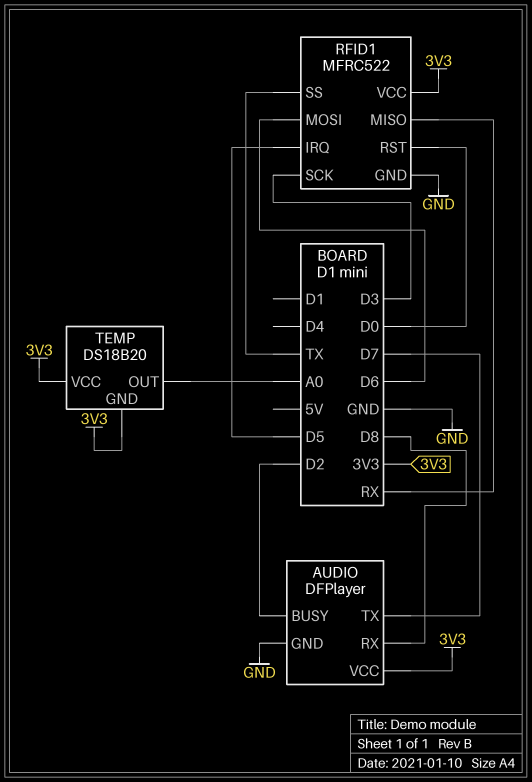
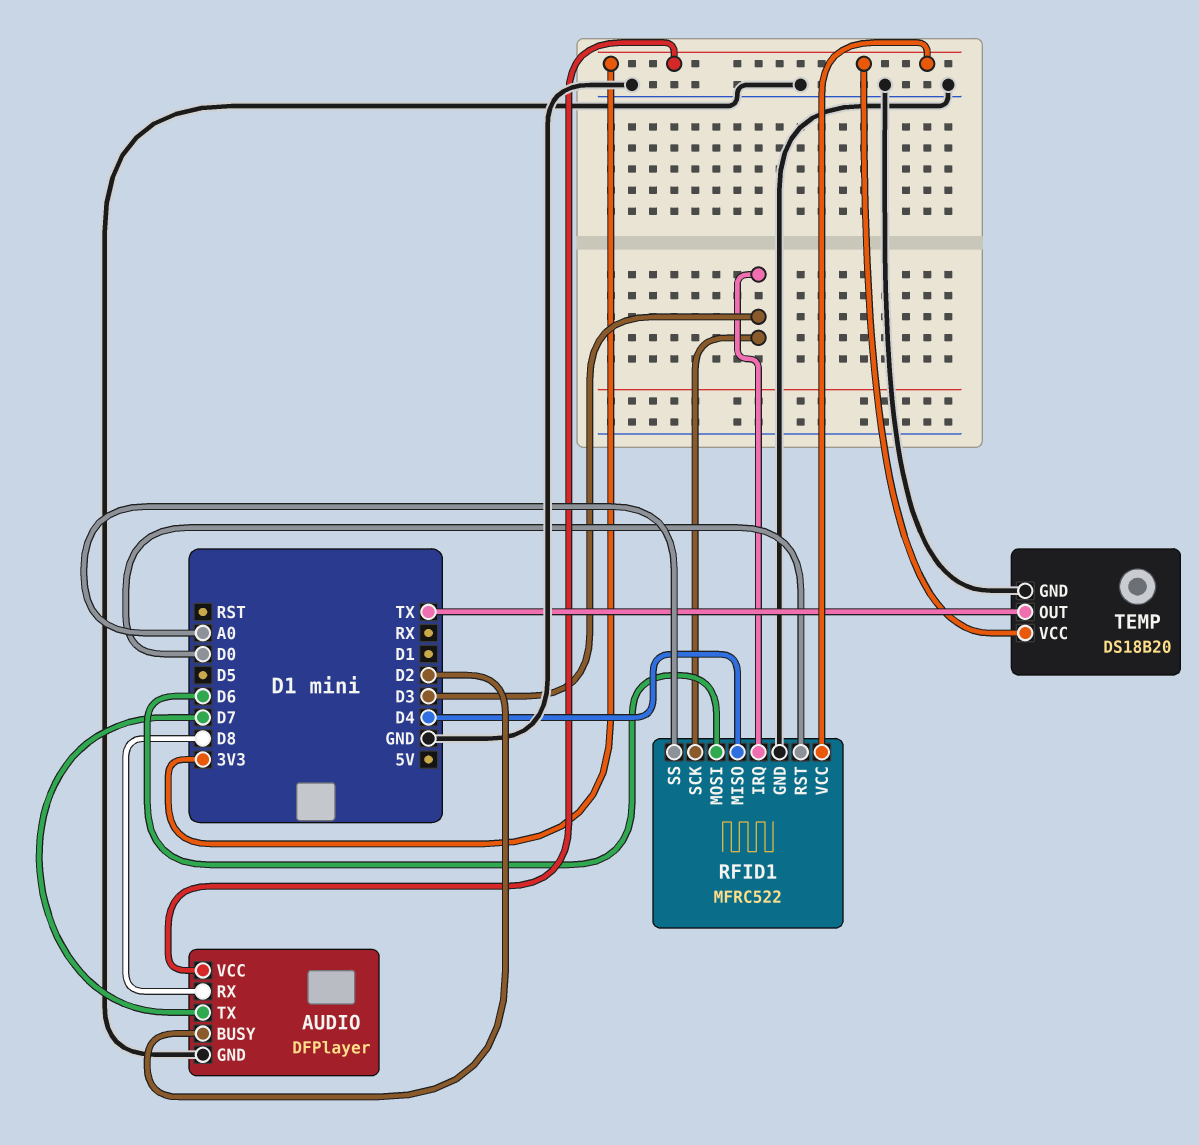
RFID1 pin IRQ: D5 -> D3
RFID1 pin MISO: RX -> D4
RFID1 pin SS: TX -> A0
TEMP pin GND: 3V3 -> GND
TEMP pin OUT: A0 -> TX

